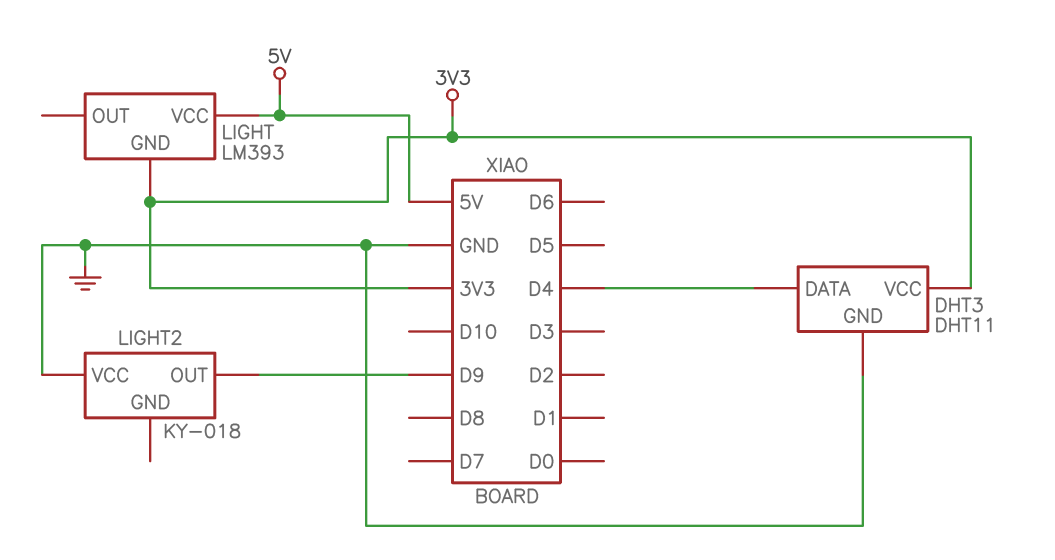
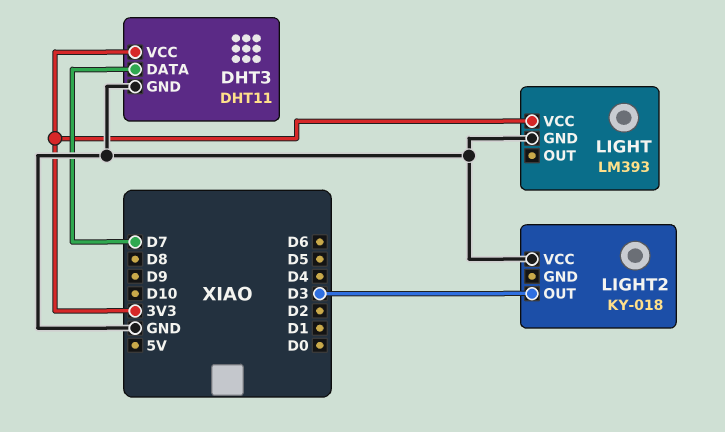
DHT3 pin DATA: D4 -> D7
LIGHT pin GND: 3V3 -> GND
LIGHT pin VCC: 5V -> 3V3
LIGHT2 pin OUT: D9 -> D3

